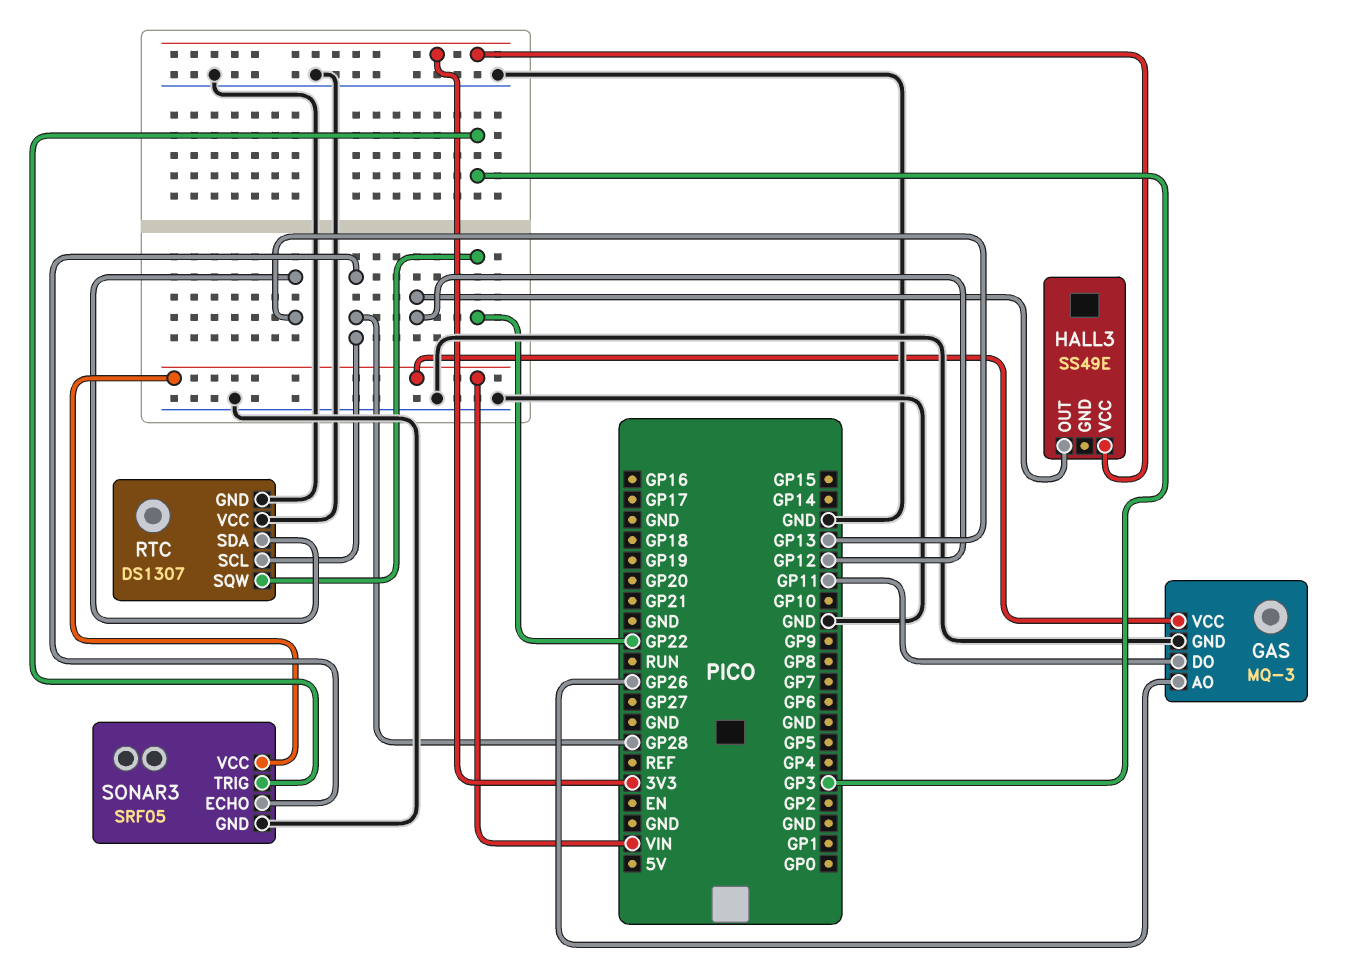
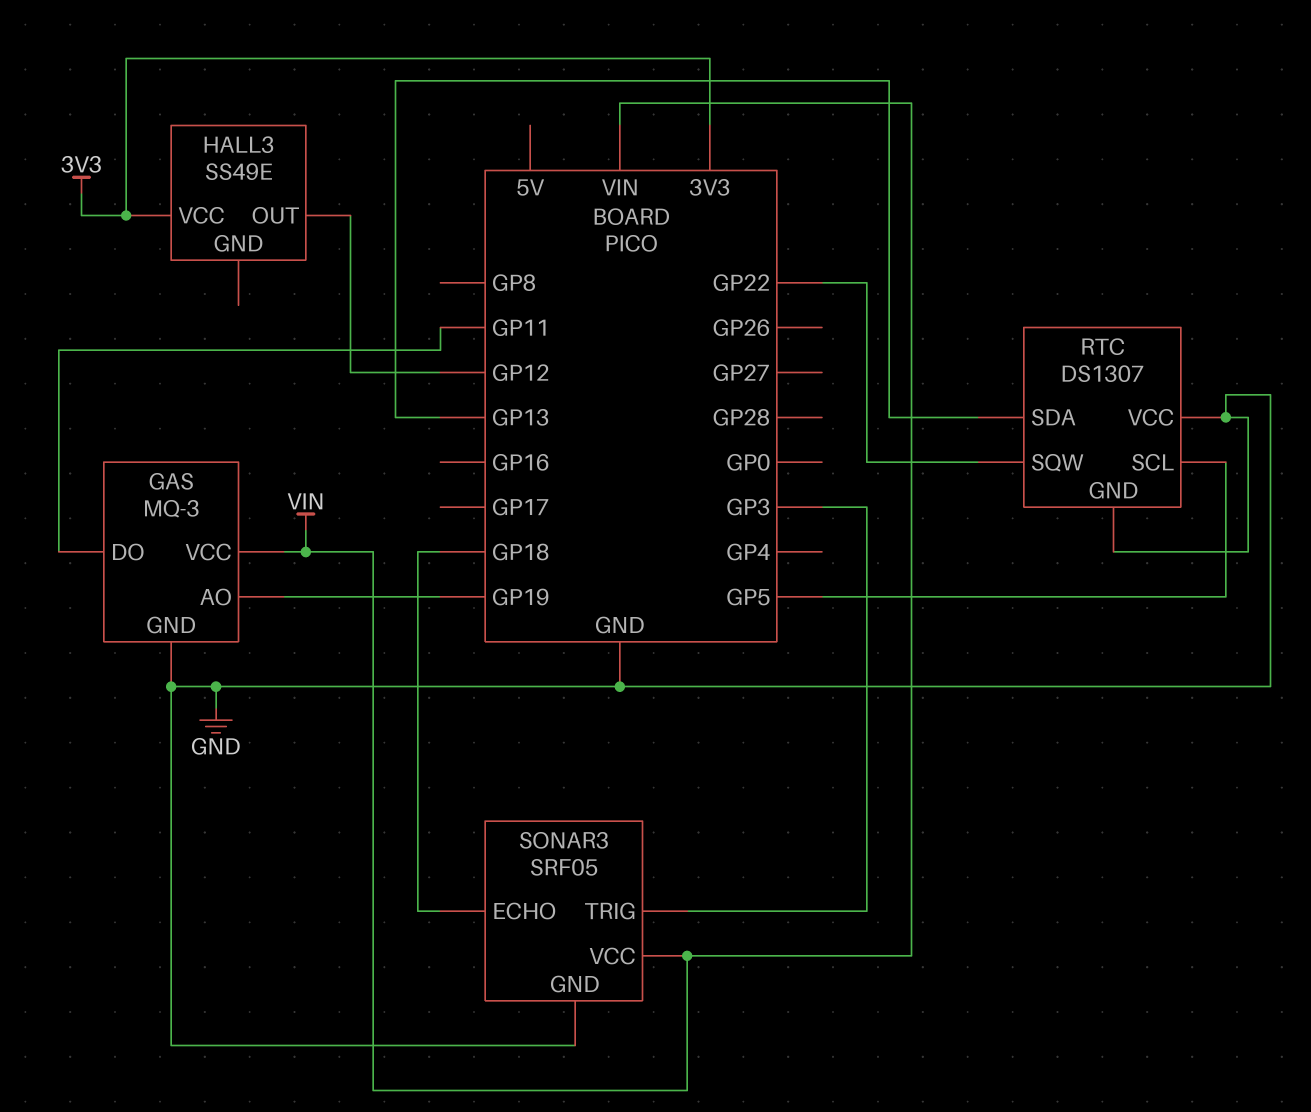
GAS pin AO: GP26 -> GP19
RTC pin SCL: GP28 -> GP5
SONAR3 pin ECHO: GP28 -> GP18

